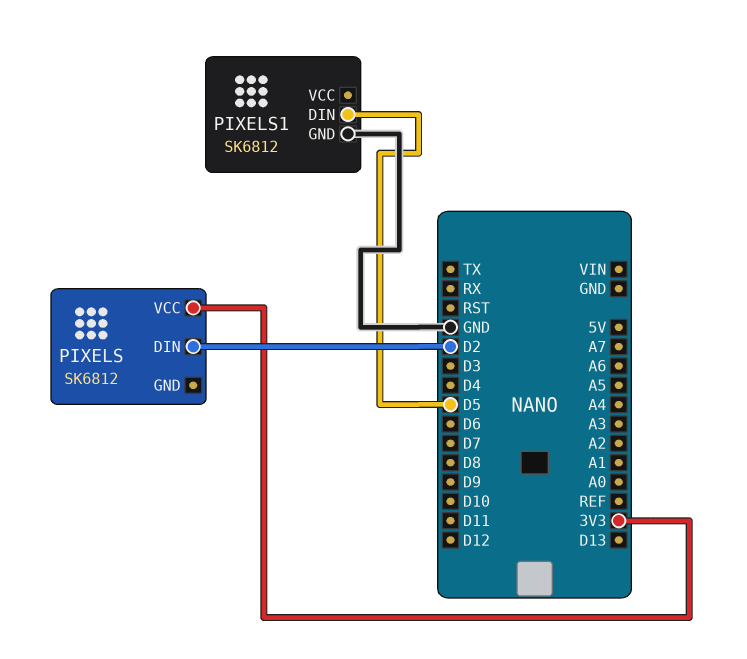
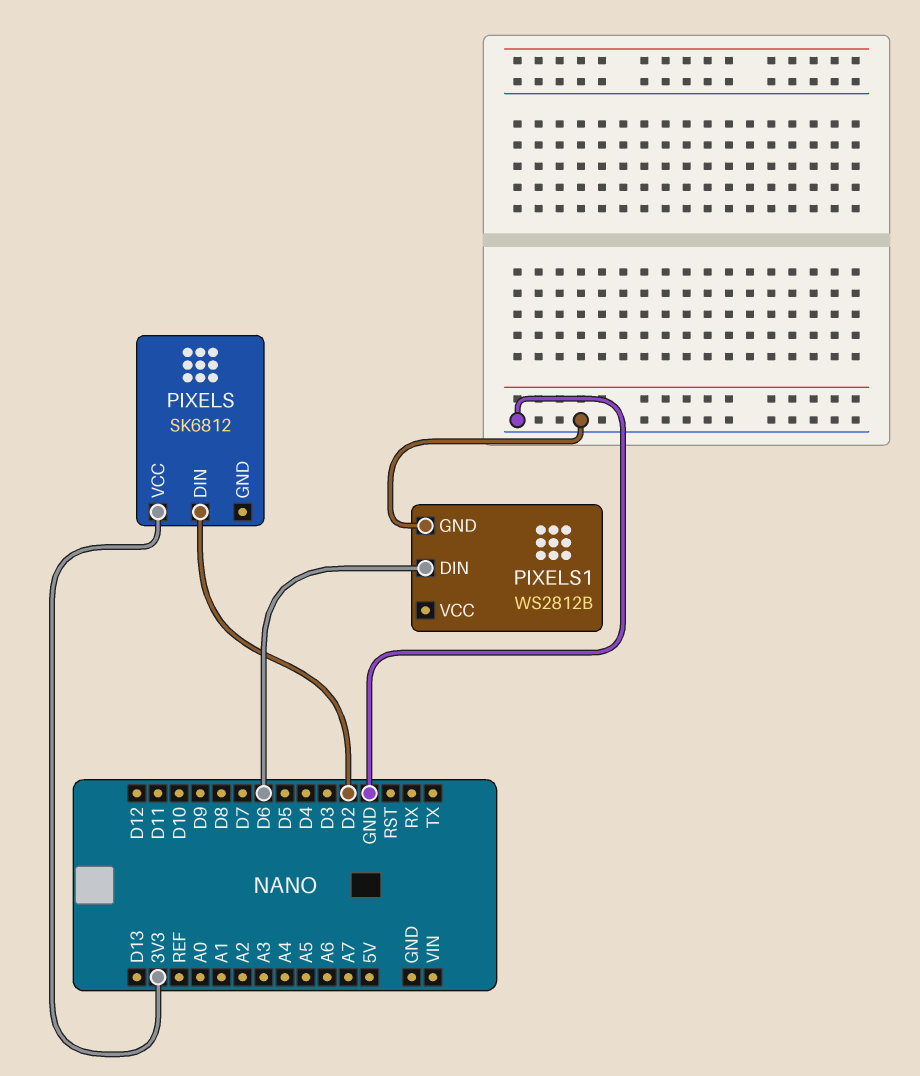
PIXELS1: SK6812 -> WS2812B
PIXELS1 pin DIN: D5 -> D6

